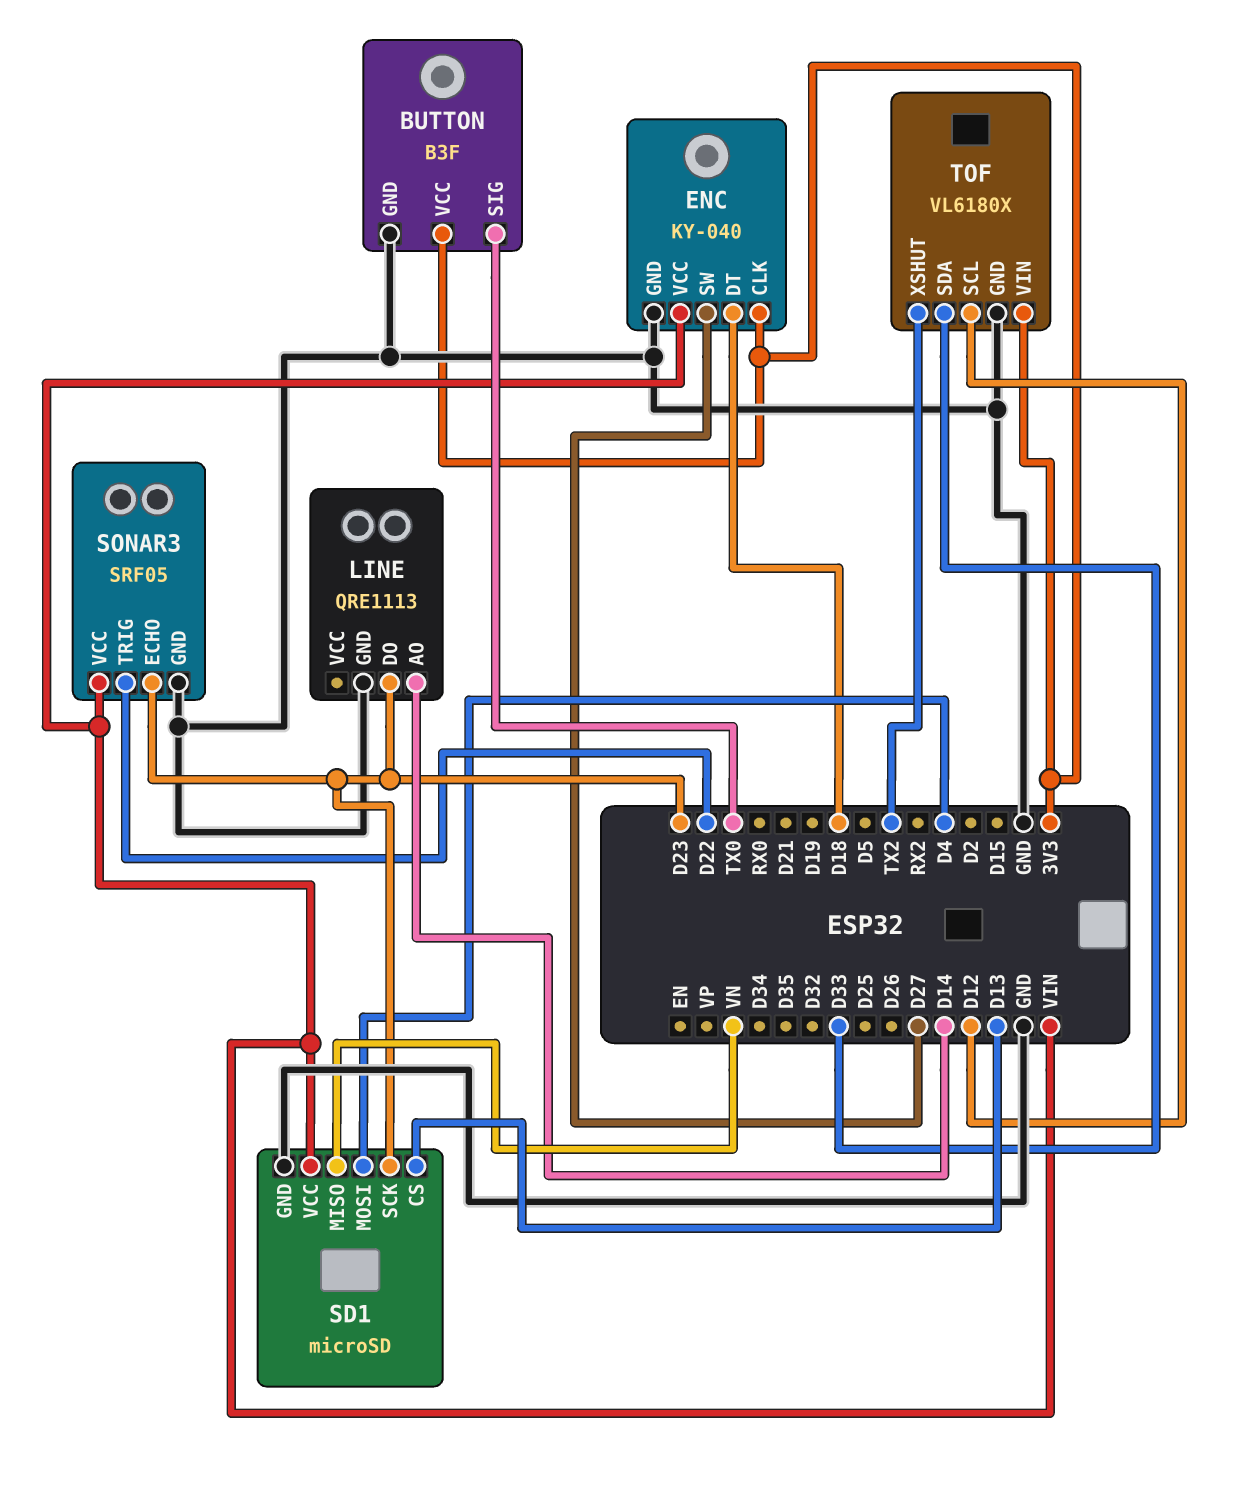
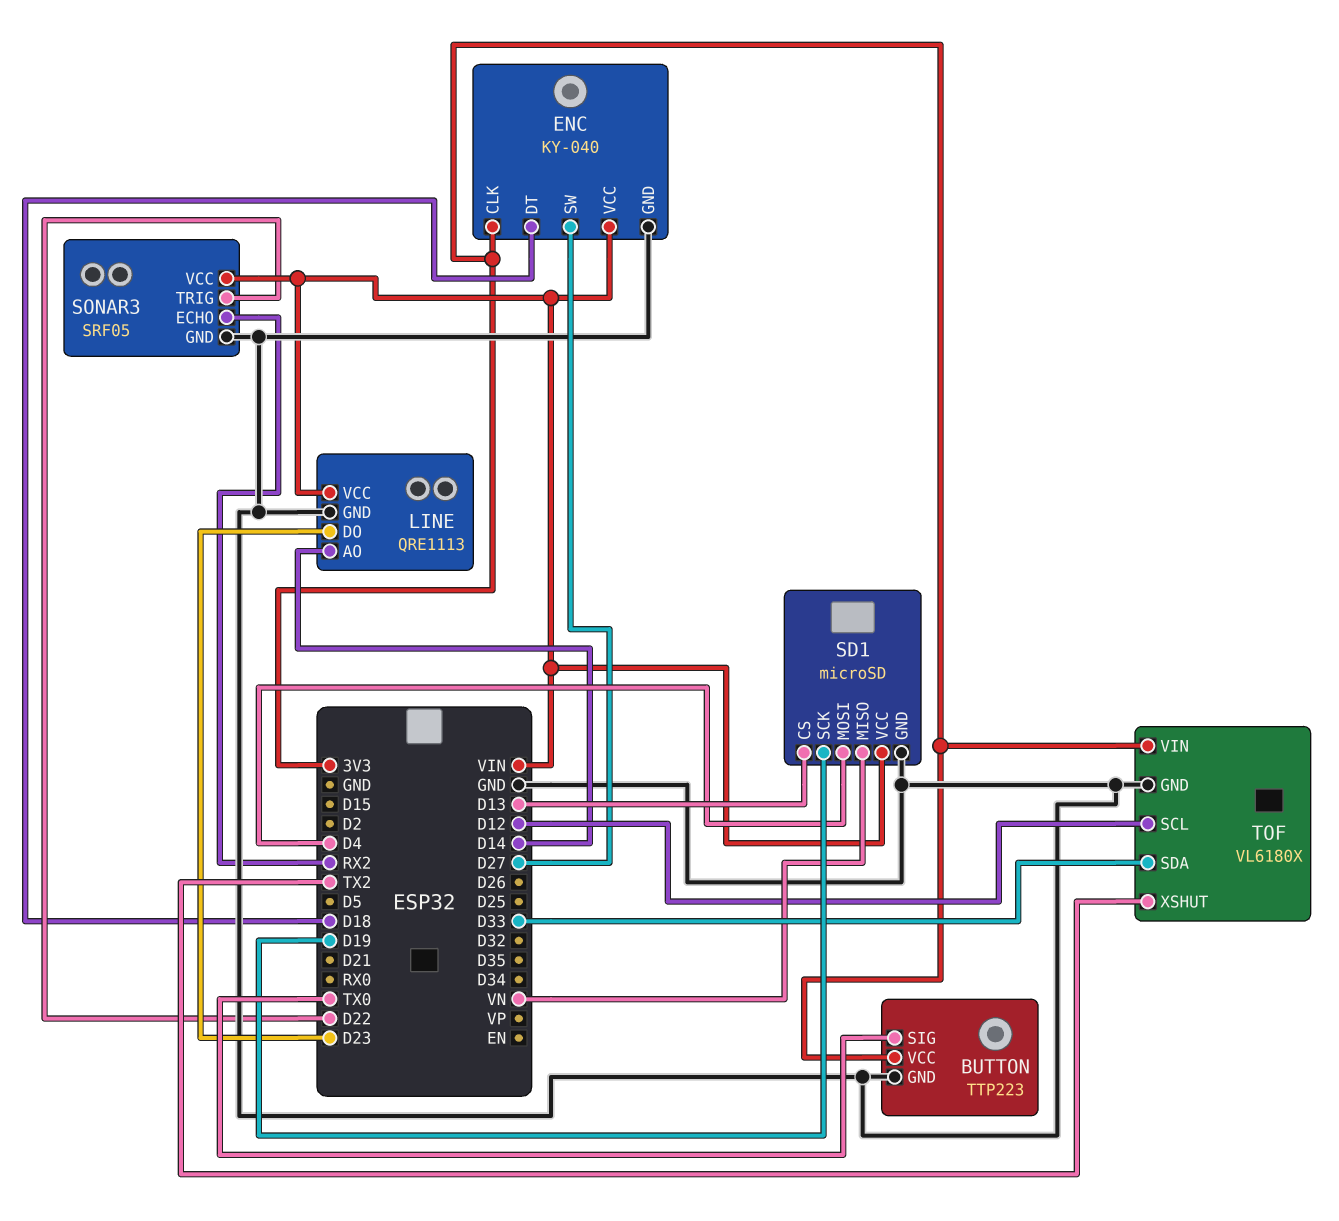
BUTTON: B3F -> TTP223
LINE pin VCC: none -> VIN
SD1 pin SCK: D23 -> D19
SONAR3 pin ECHO: D23 -> RX2

